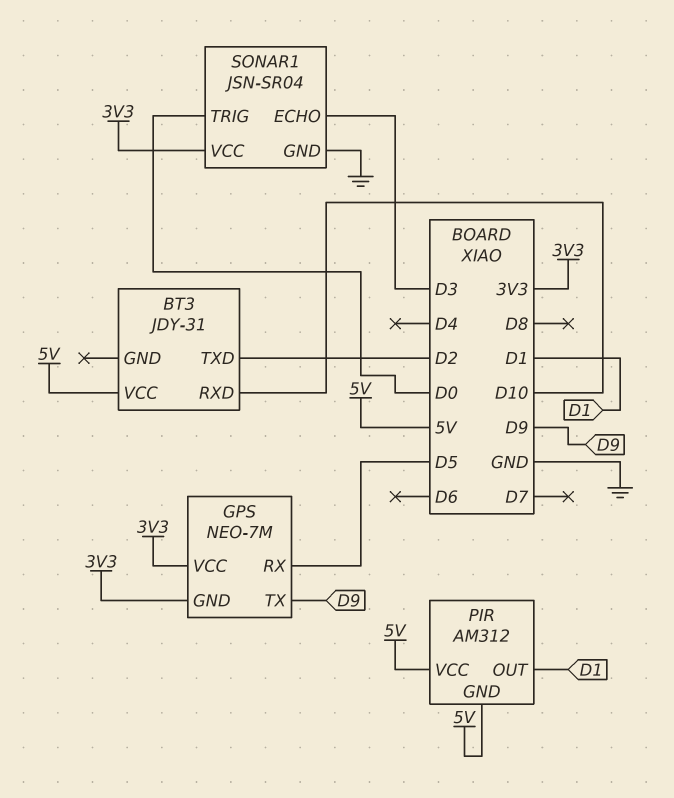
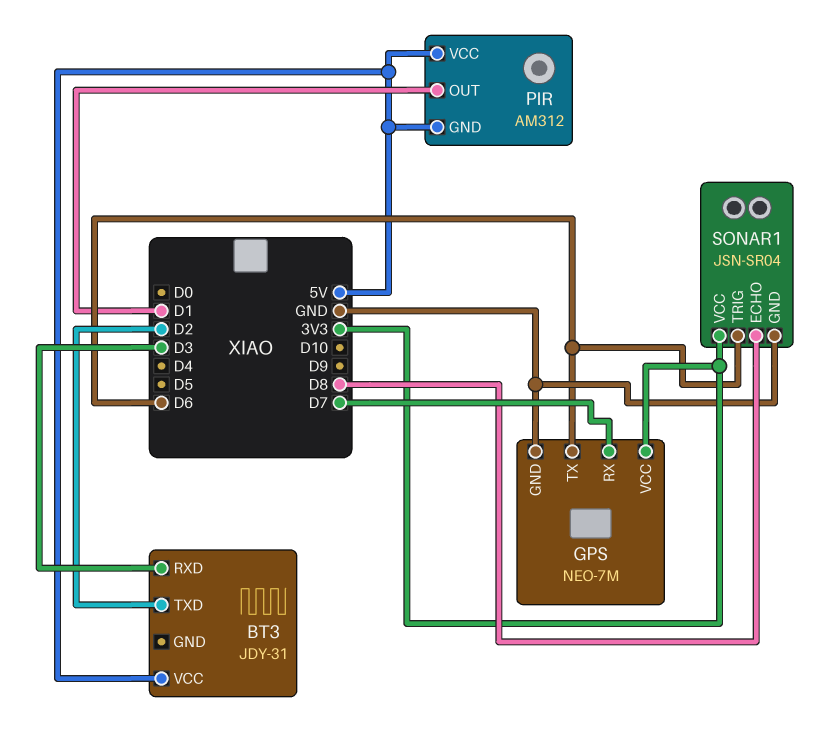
BT3 pin RXD: D10 -> D3
GPS pin GND: 3V3 -> GND
GPS pin RX: D5 -> D7
GPS pin TX: D9 -> D6
SONAR1 pin ECHO: D3 -> D8
SONAR1 pin TRIG: D0 -> D6

